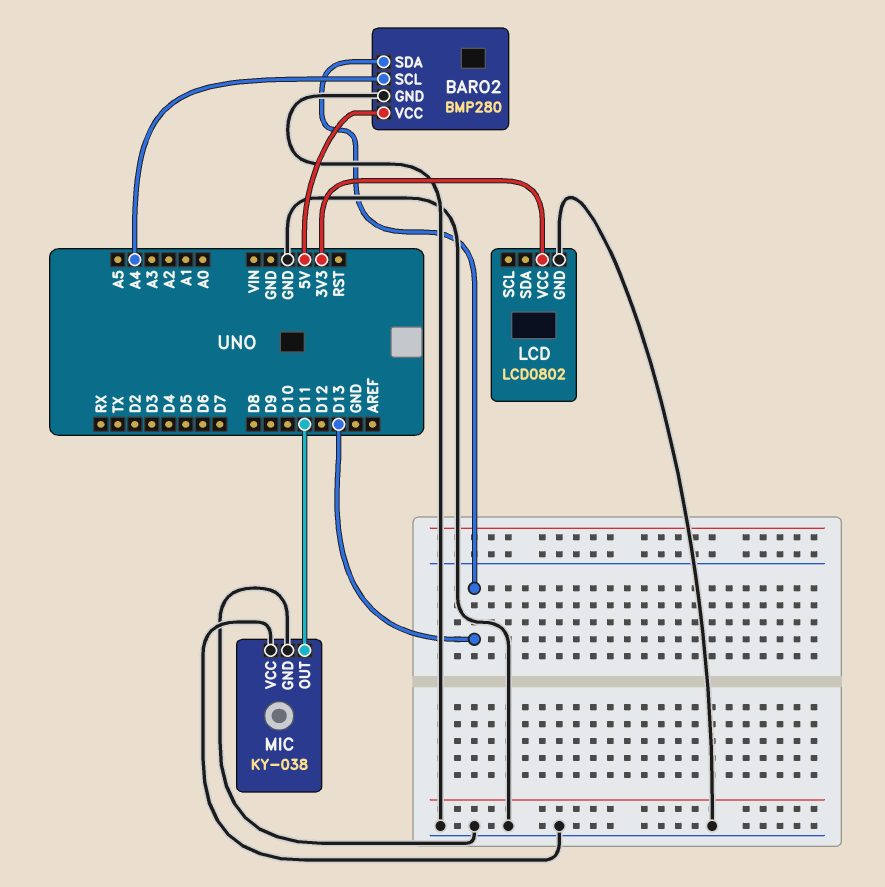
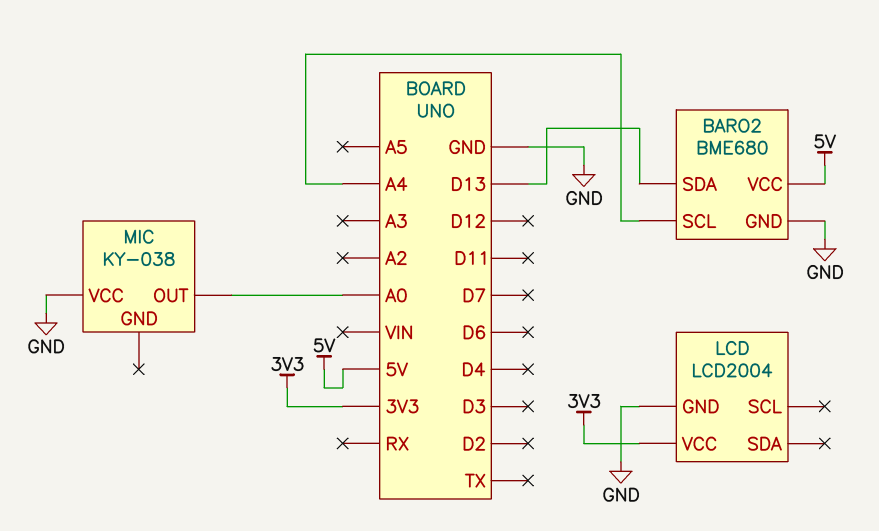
BARO2: BMP280 -> BME680
LCD: LCD0802 -> LCD2004
MIC pin GND: GND -> none
MIC pin OUT: D11 -> A0

